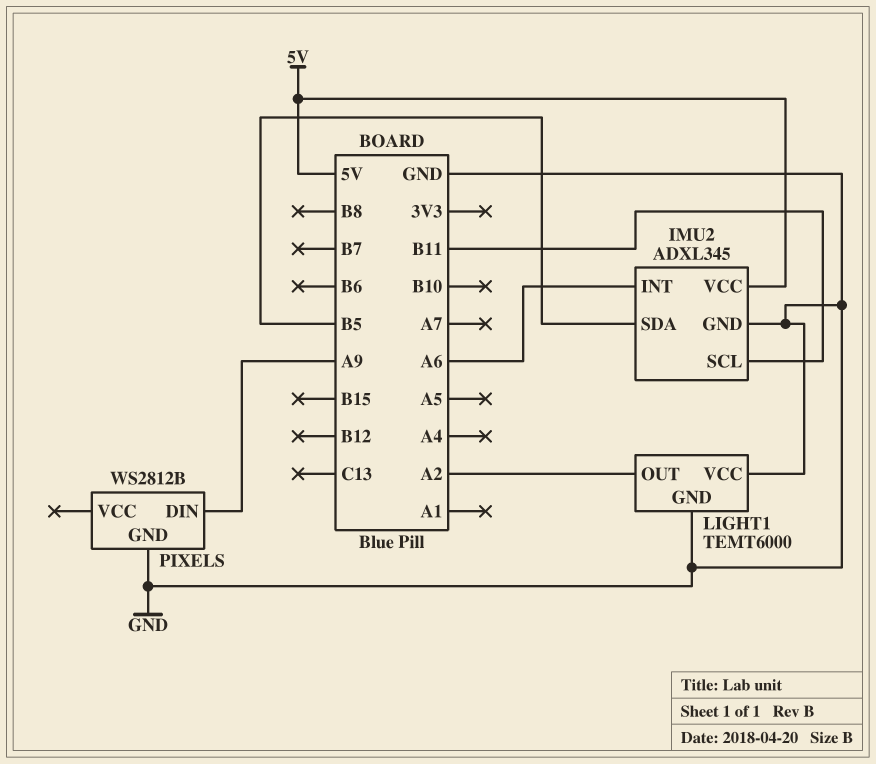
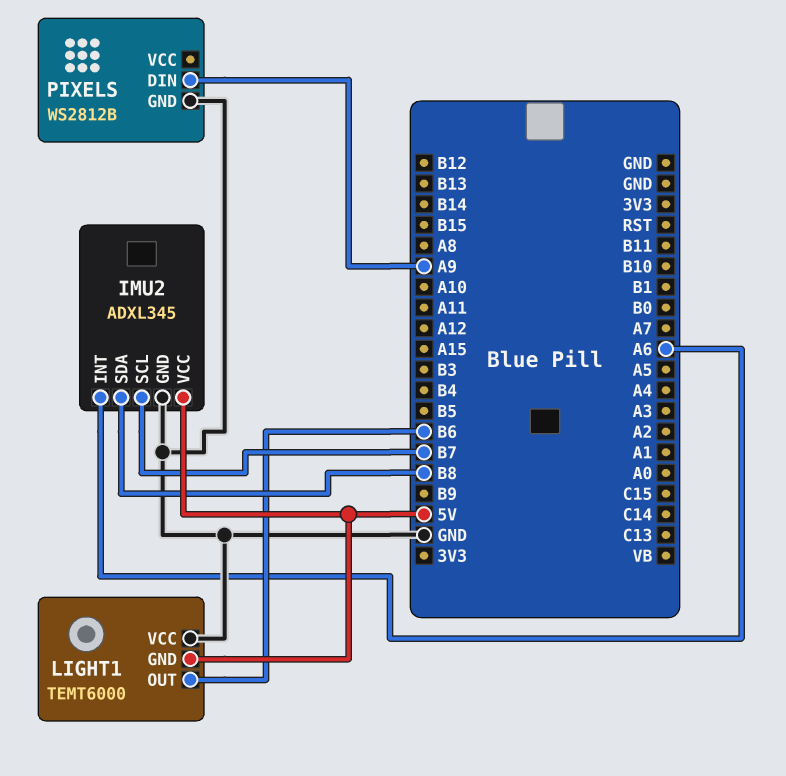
IMU2 pin SCL: B11 -> B7
IMU2 pin SDA: B5 -> B8
LIGHT1 pin GND: GND -> 5V
LIGHT1 pin OUT: A2 -> B6

